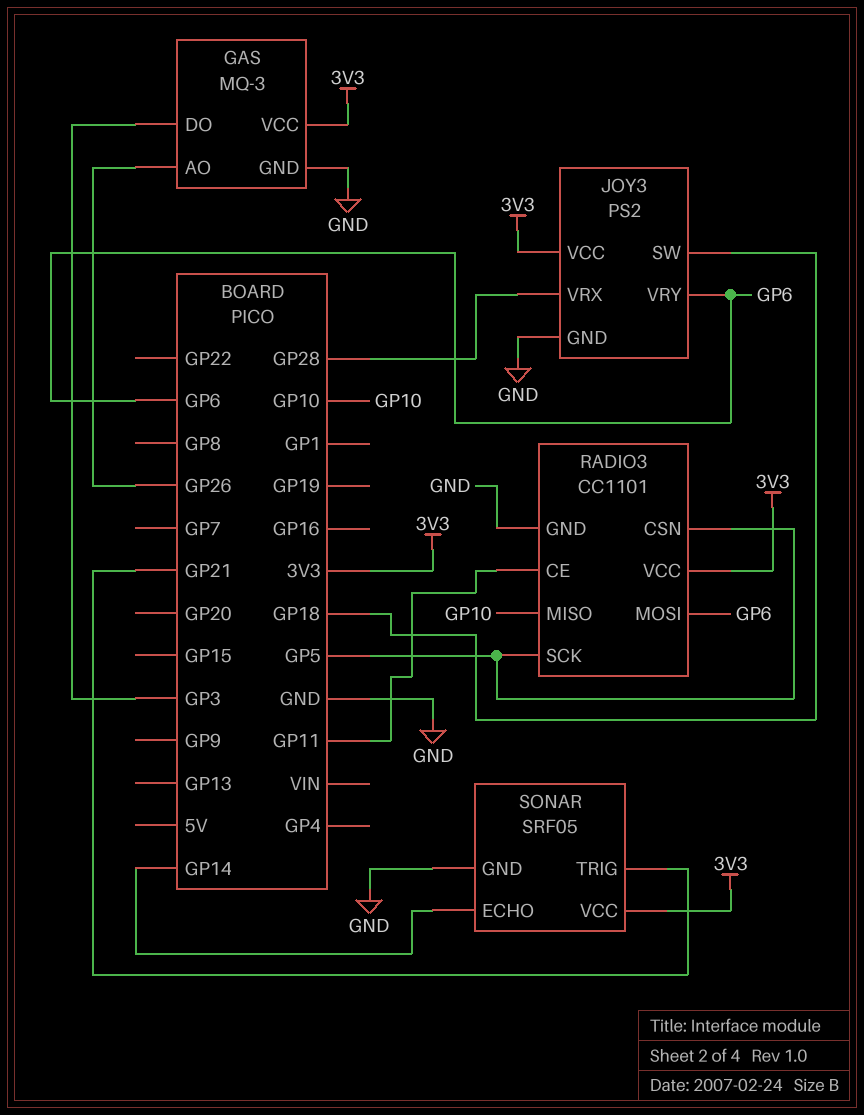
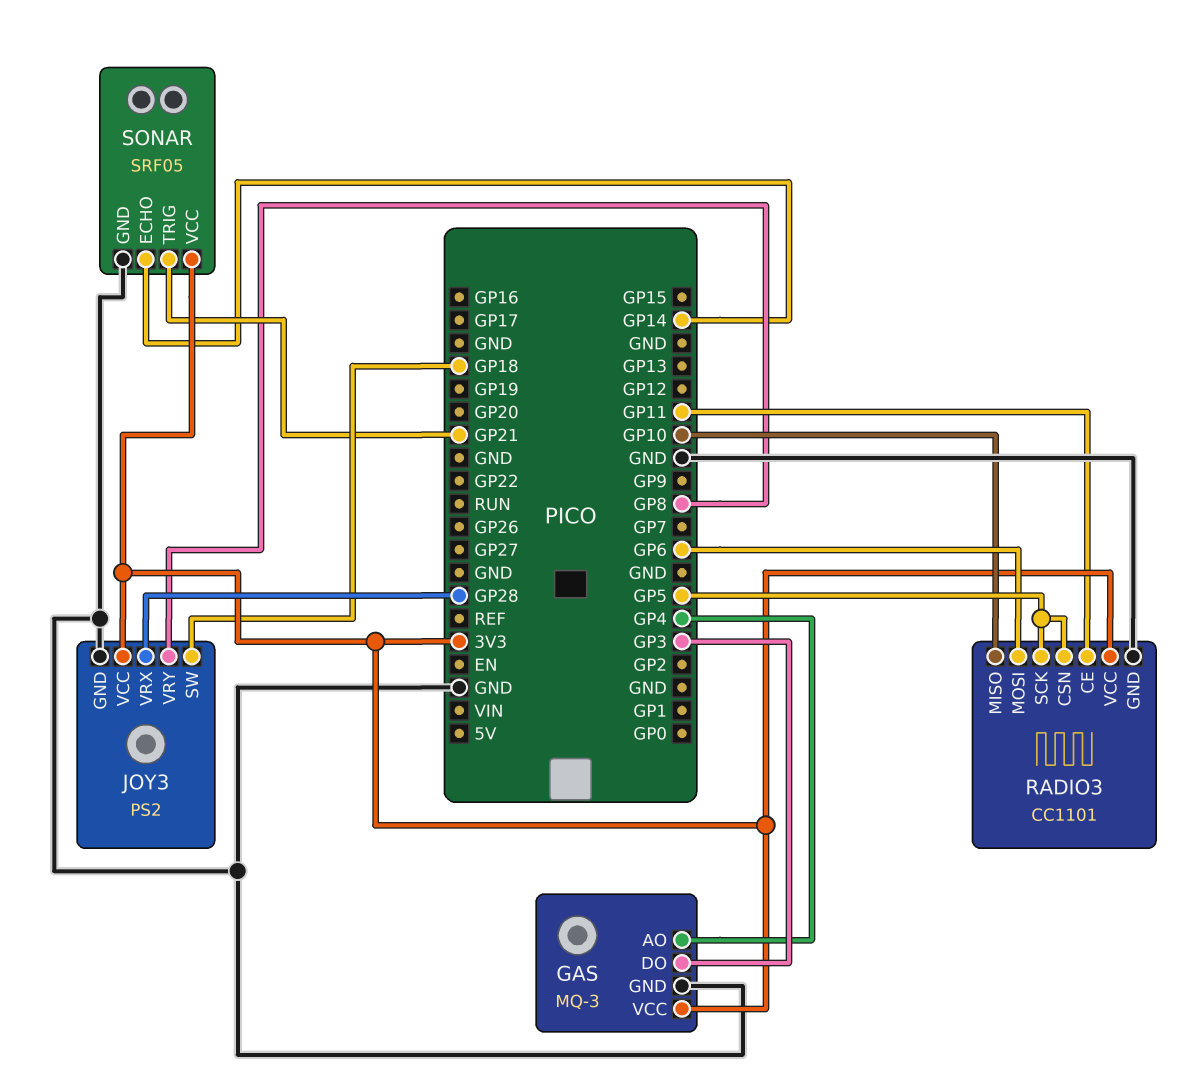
GAS pin AO: GP26 -> GP4
JOY3 pin VRY: GP6 -> GP8

